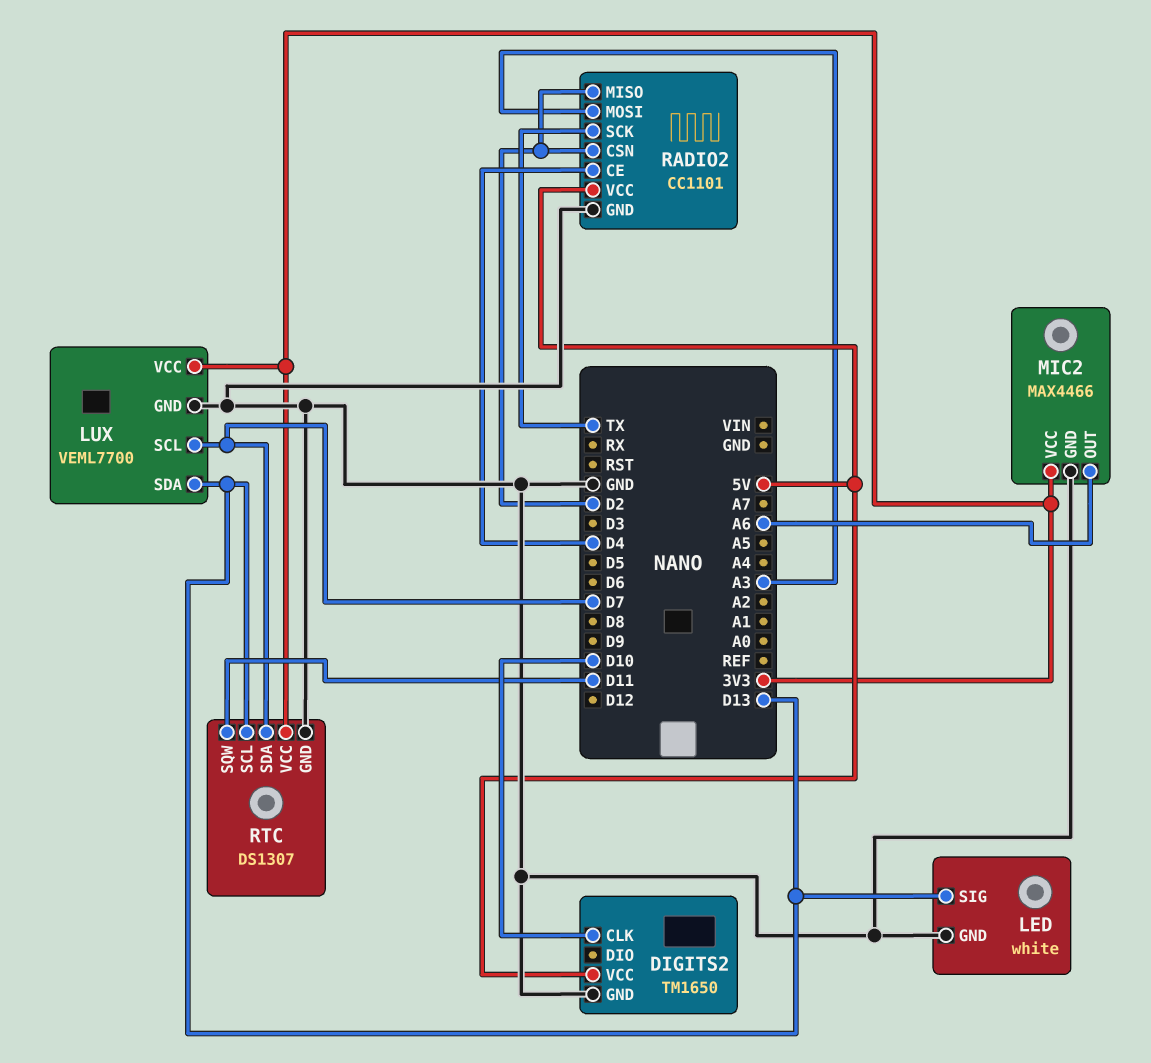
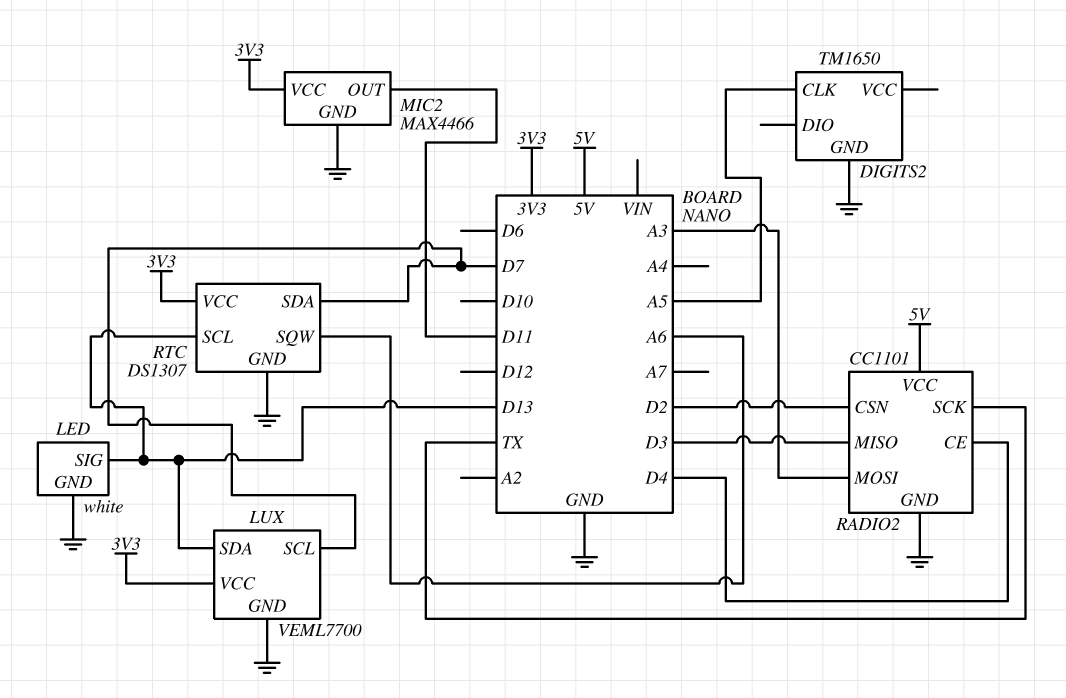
DIGITS2 pin CLK: D10 -> A5
DIGITS2 pin VCC: 5V -> none
MIC2 pin OUT: A6 -> D11
RADIO2 pin MISO: D2 -> D3
RTC pin SQW: D11 -> A6

